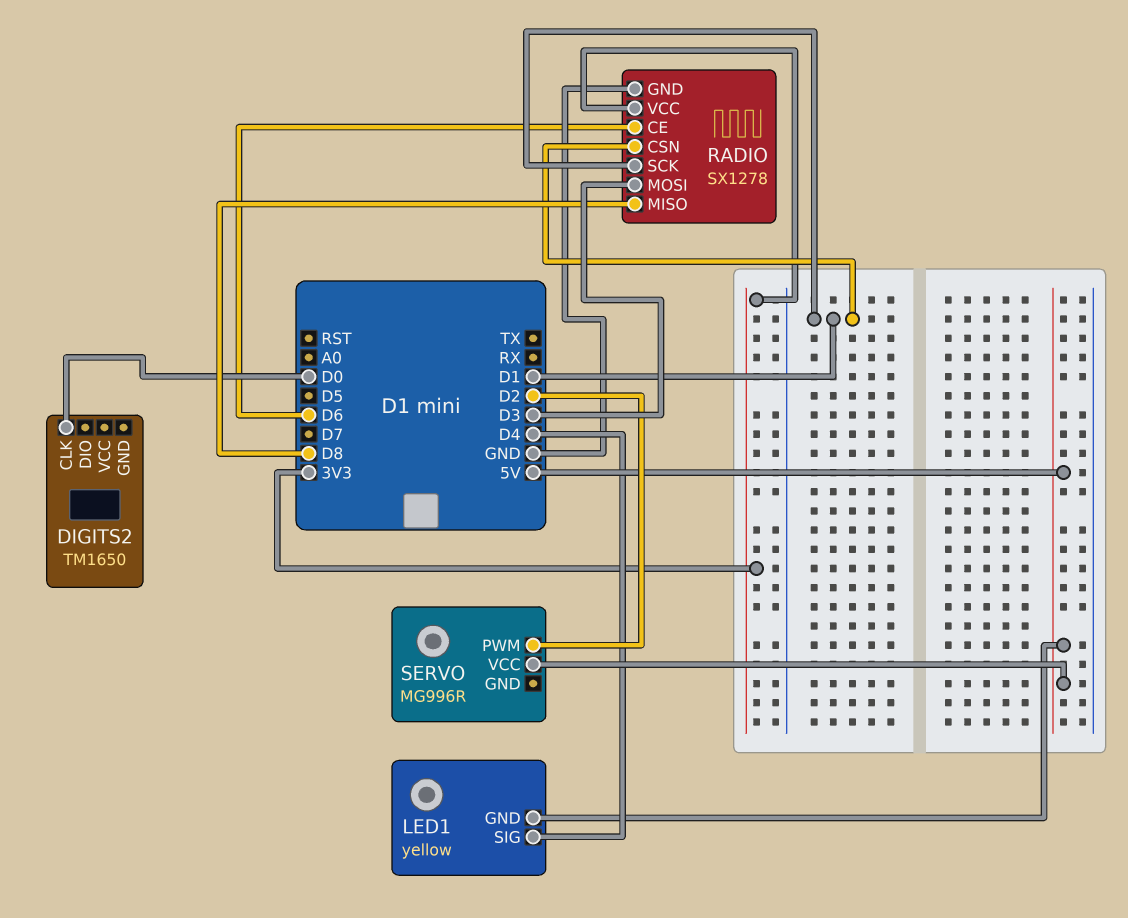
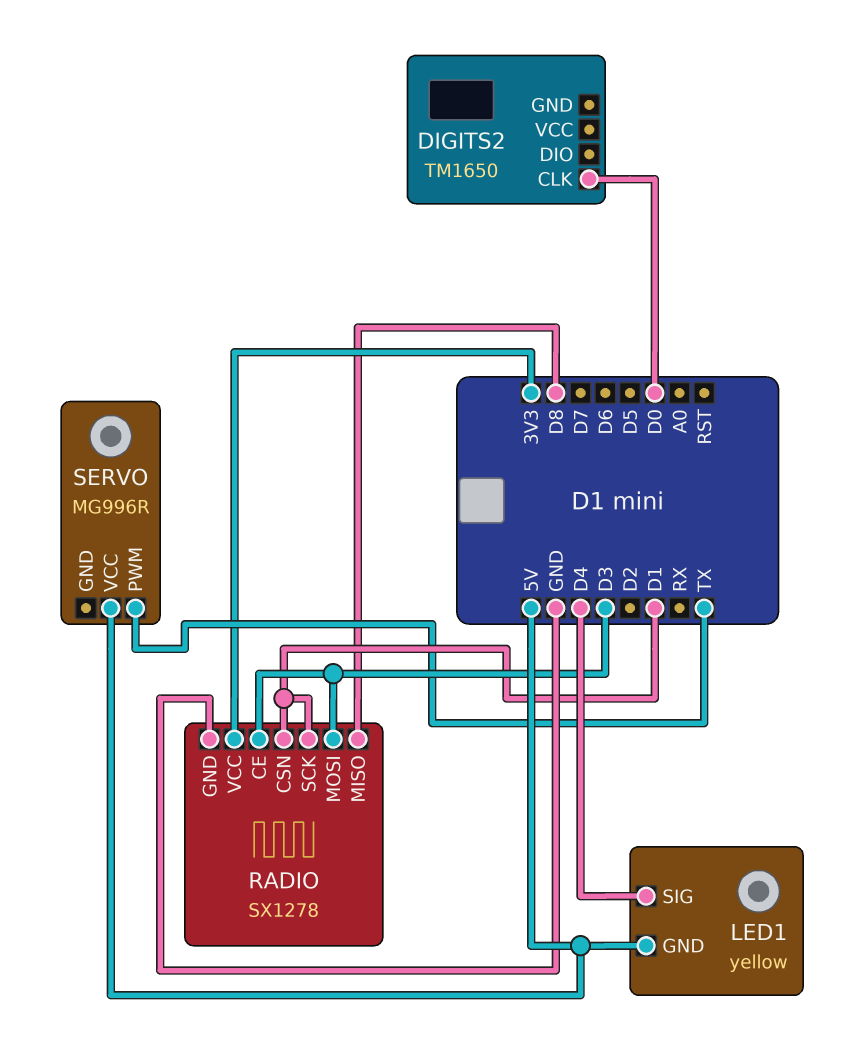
RADIO pin CE: D6 -> D3
SERVO pin PWM: D2 -> TX

